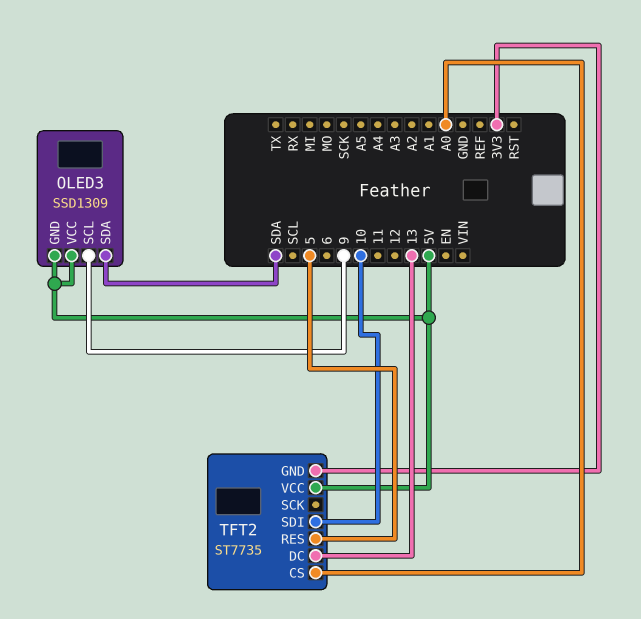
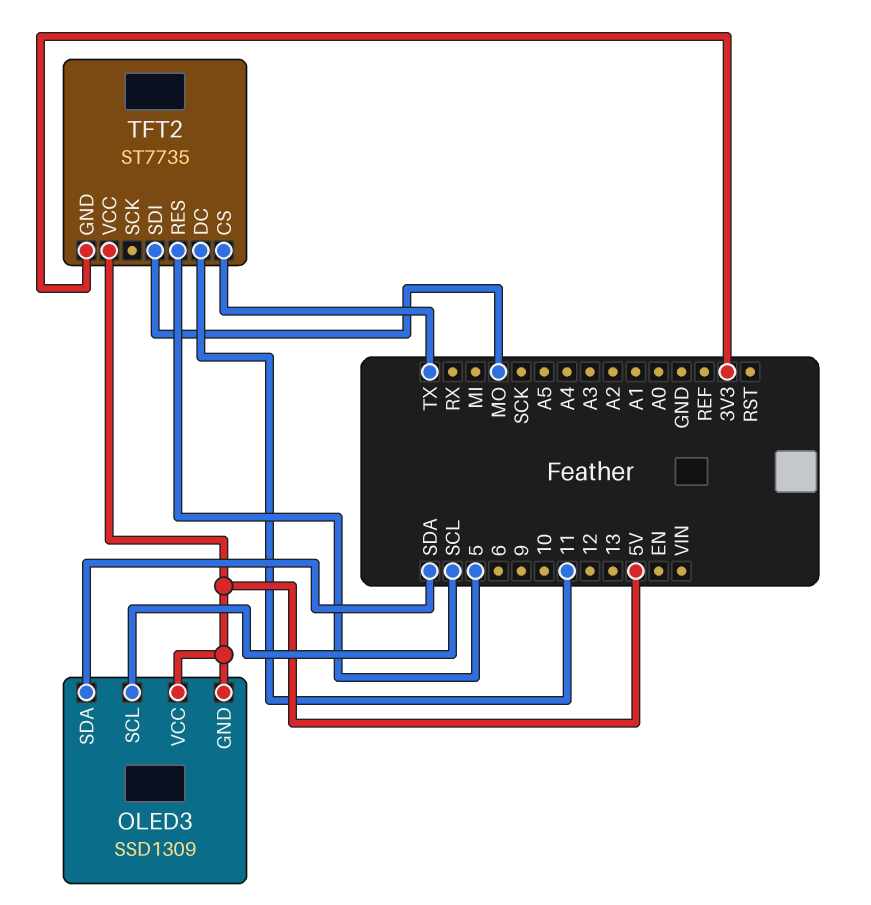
OLED3 pin SCL: 9 -> SCL
TFT2 pin CS: A0 -> TX
TFT2 pin DC: 13 -> 11
TFT2 pin SDI: 10 -> MO

